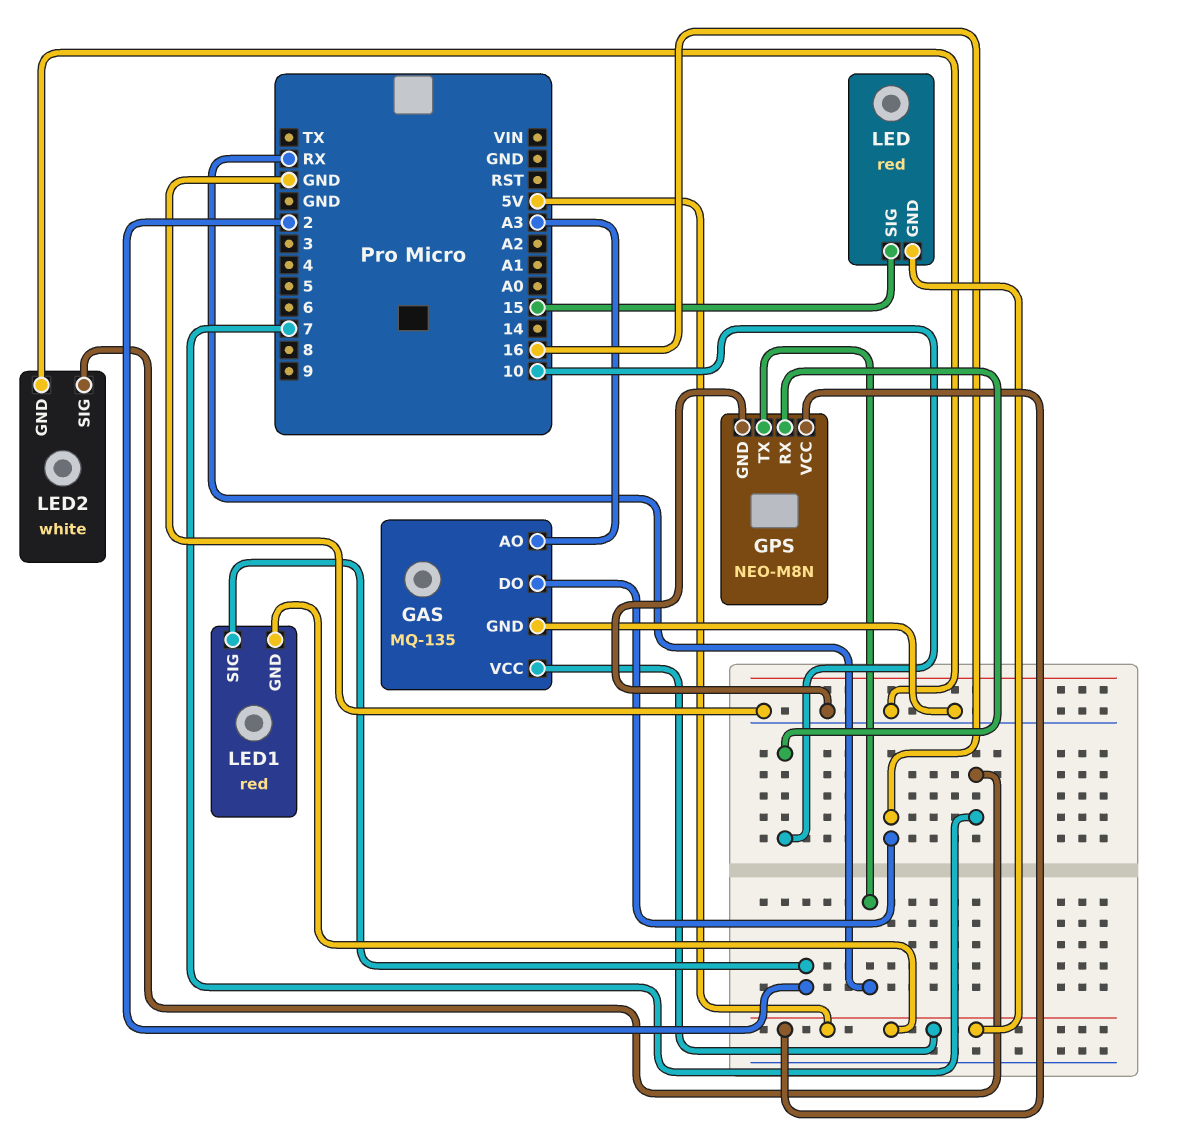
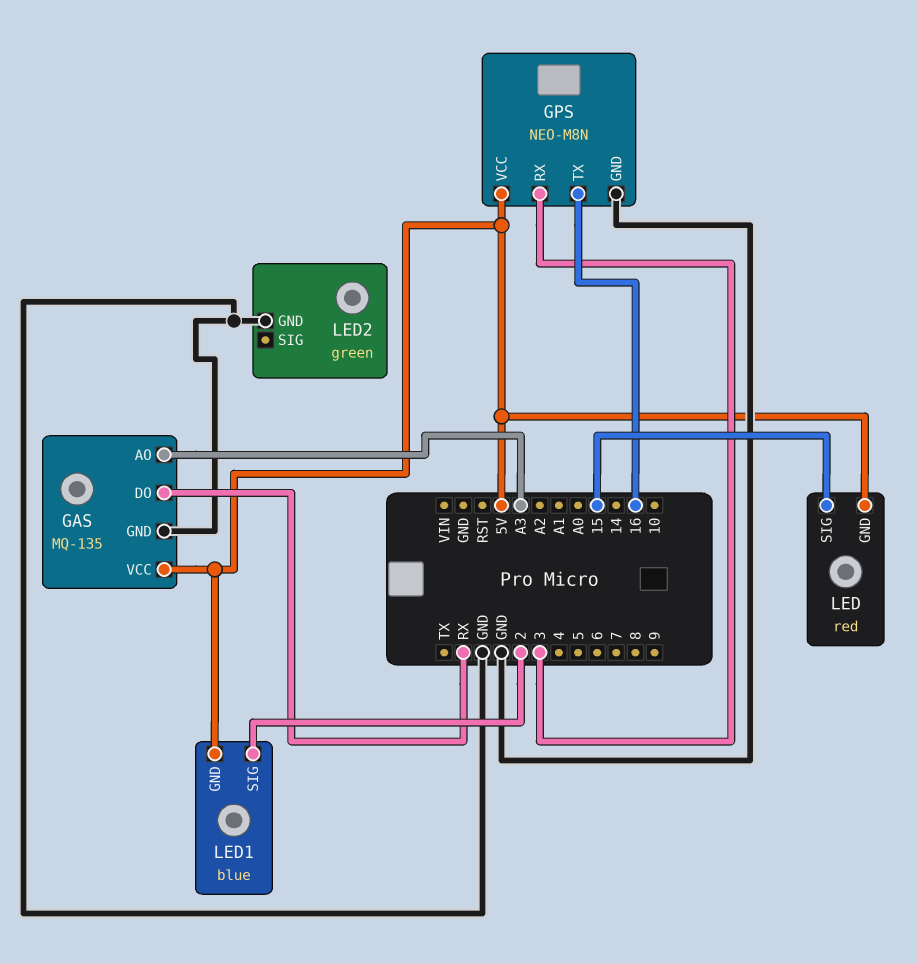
GAS pin DO: 16 -> RX
GPS pin RX: 10 -> 3
GPS pin TX: RX -> 16
LED1: red -> blue
LED2: white -> green
LED2 pin SIG: 7 -> none

